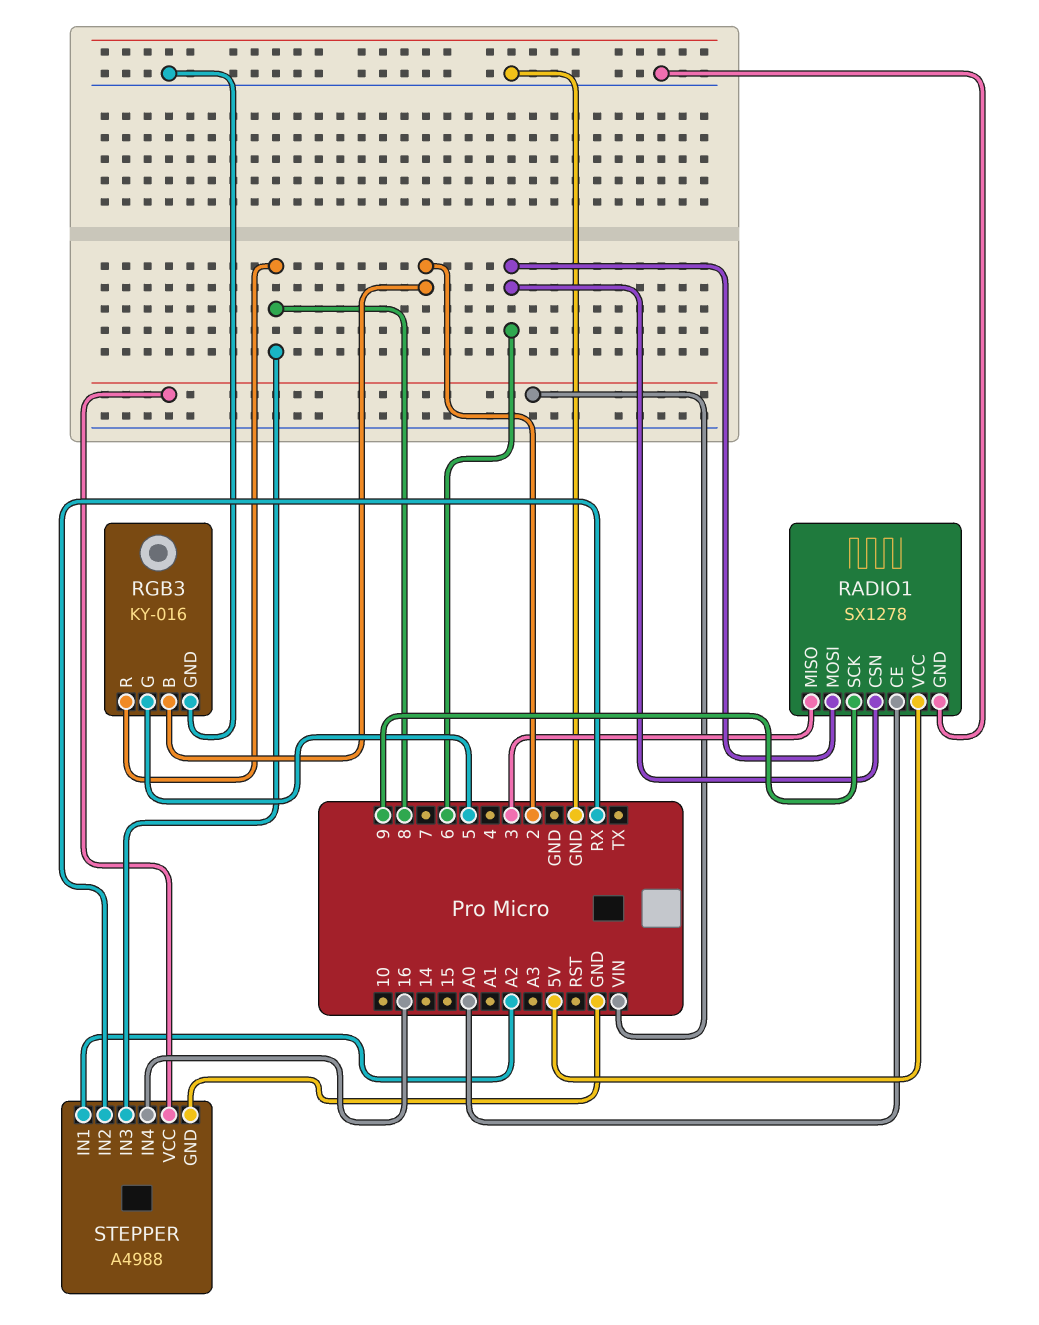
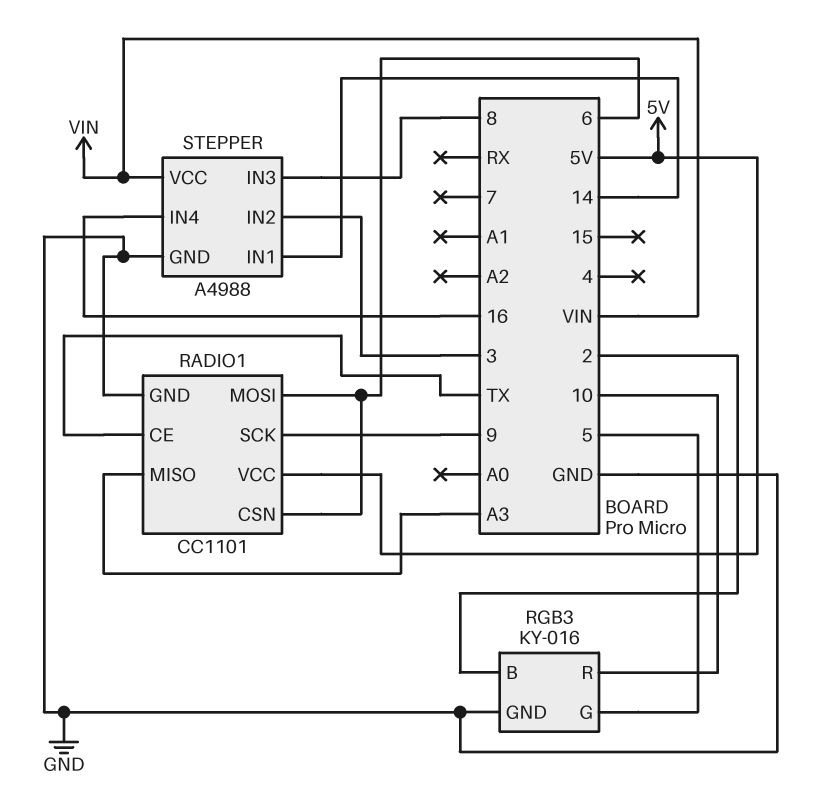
RADIO1: SX1278 -> CC1101
RADIO1 pin CE: A0 -> TX
RADIO1 pin MISO: 3 -> A3
RGB3 pin R: 8 -> 10
STEPPER pin IN1: A2 -> 14
STEPPER pin IN2: RX -> 3

